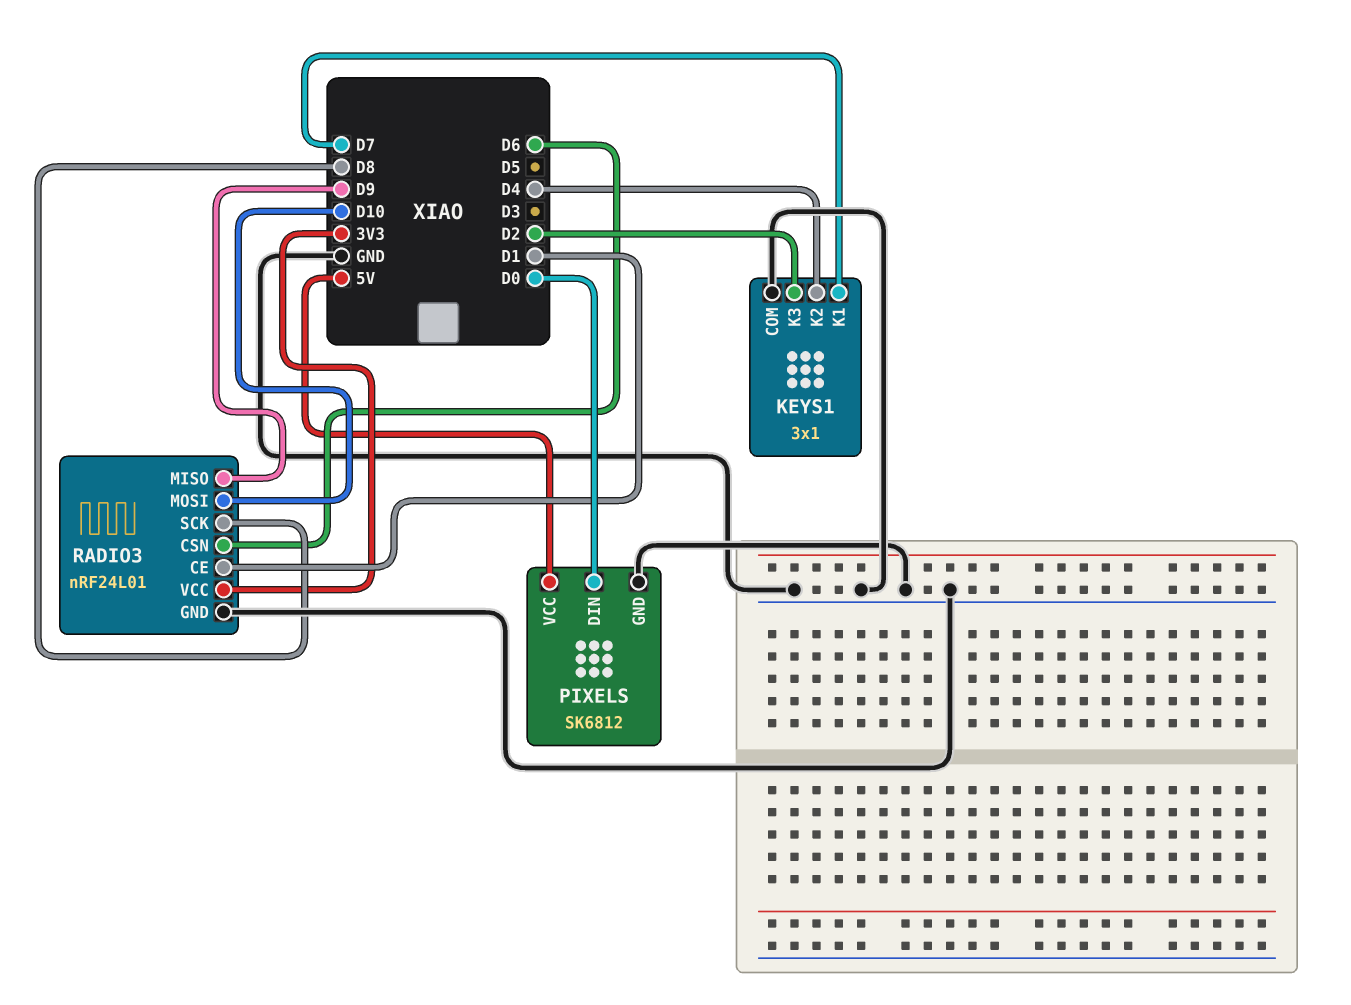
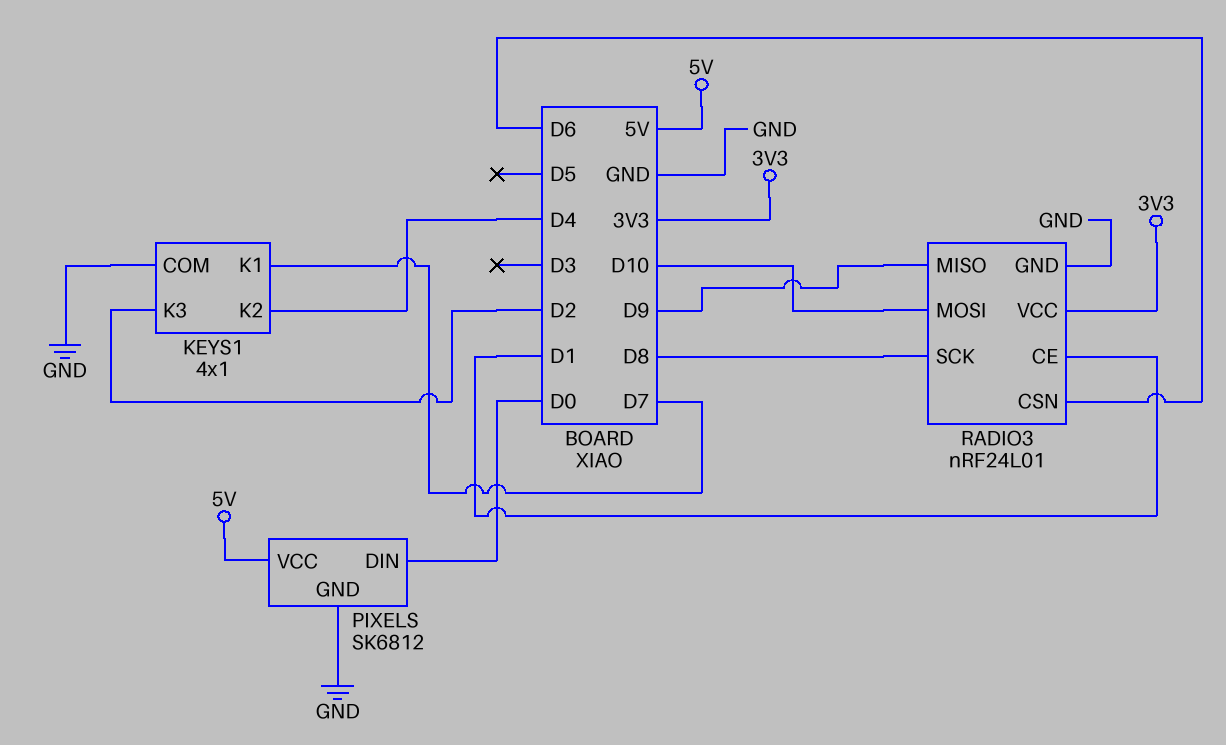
KEYS1: 3x1 -> 4x1

